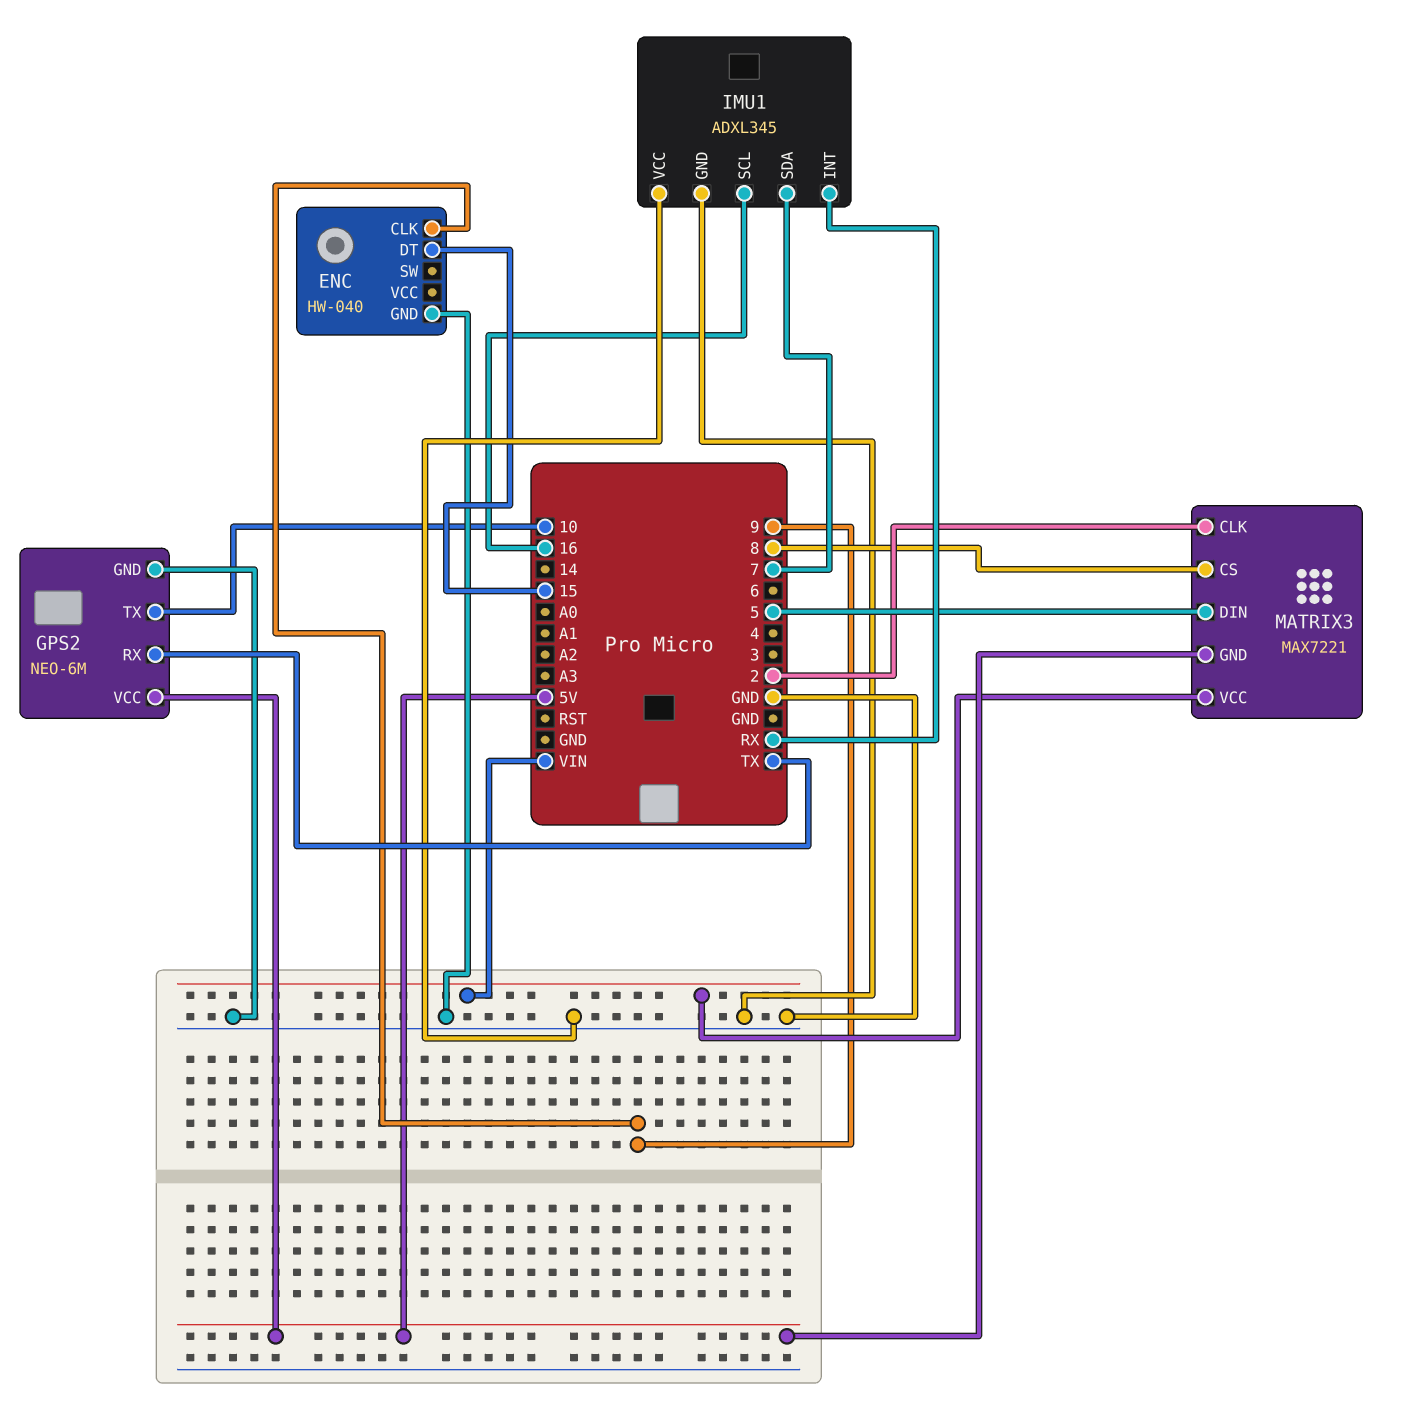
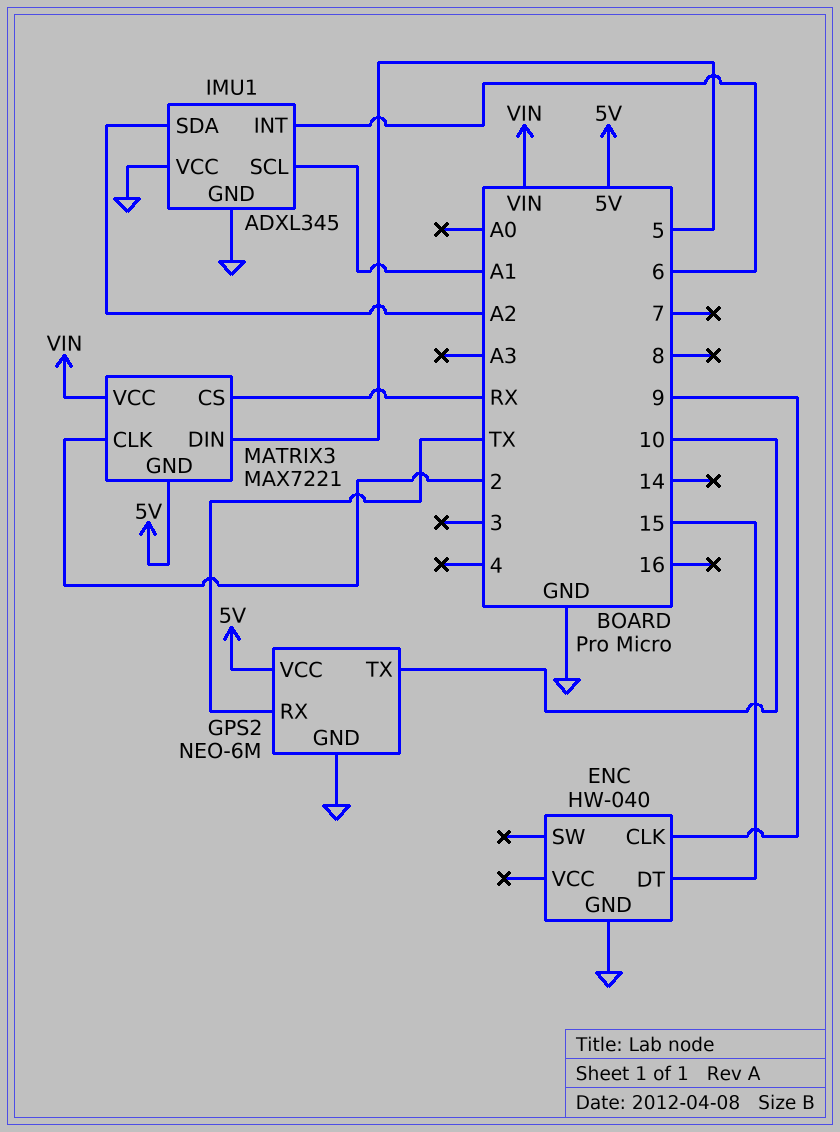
IMU1 pin INT: RX -> 6
IMU1 pin SCL: 16 -> A1
IMU1 pin SDA: 7 -> A2
MATRIX3 pin CS: 8 -> RX

